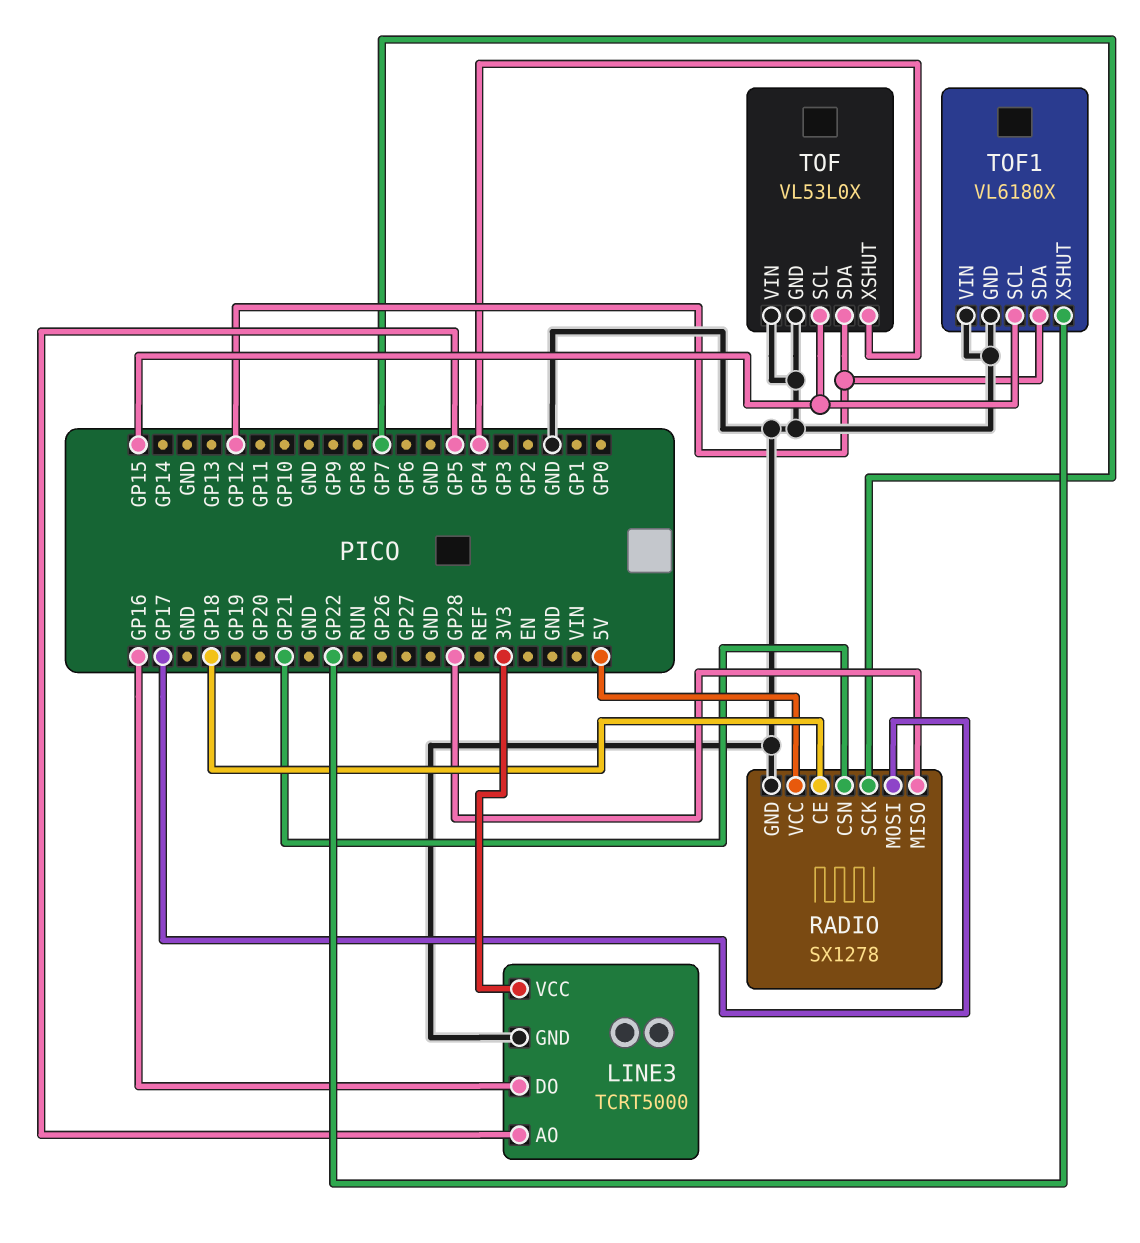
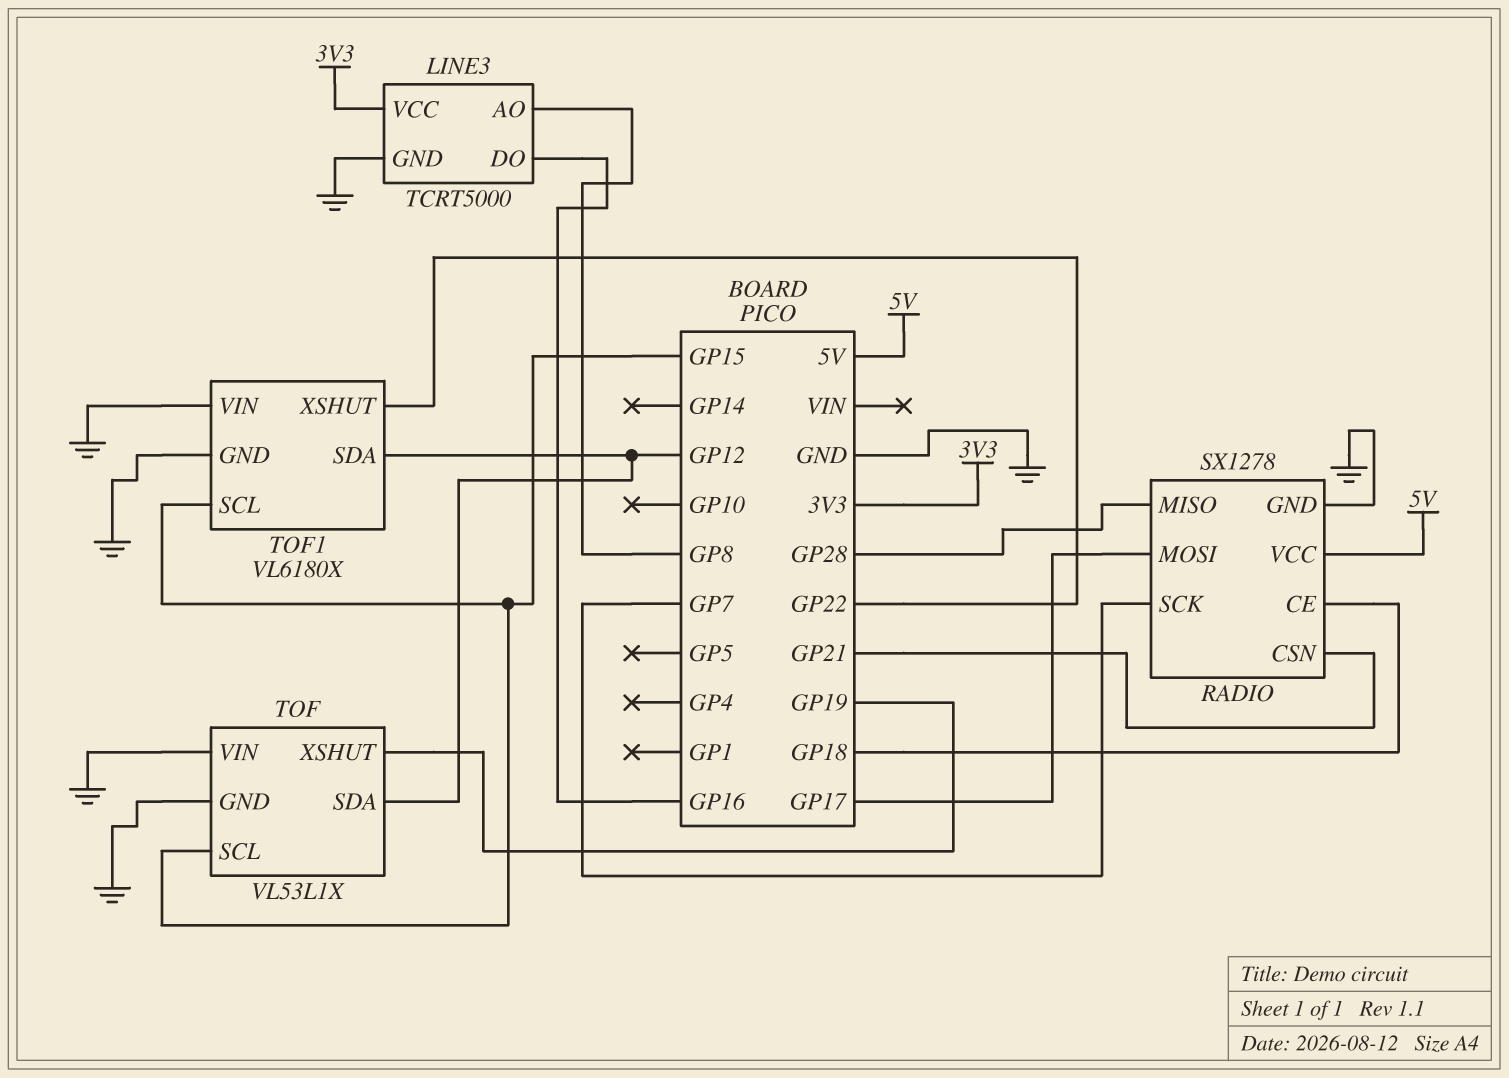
LINE3 pin AO: GP5 -> GP8
TOF: VL53L0X -> VL53L1X
TOF pin XSHUT: GP4 -> GP19

